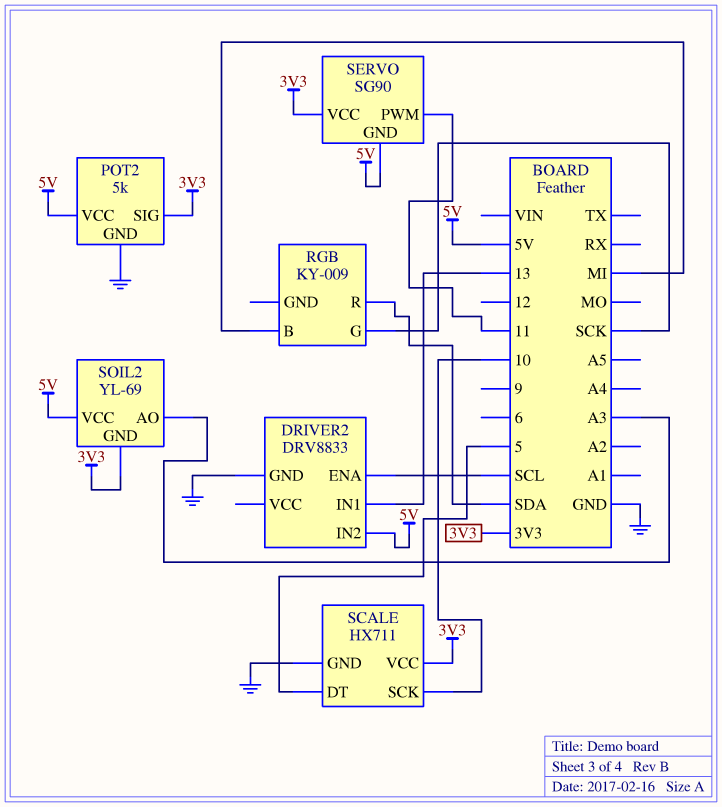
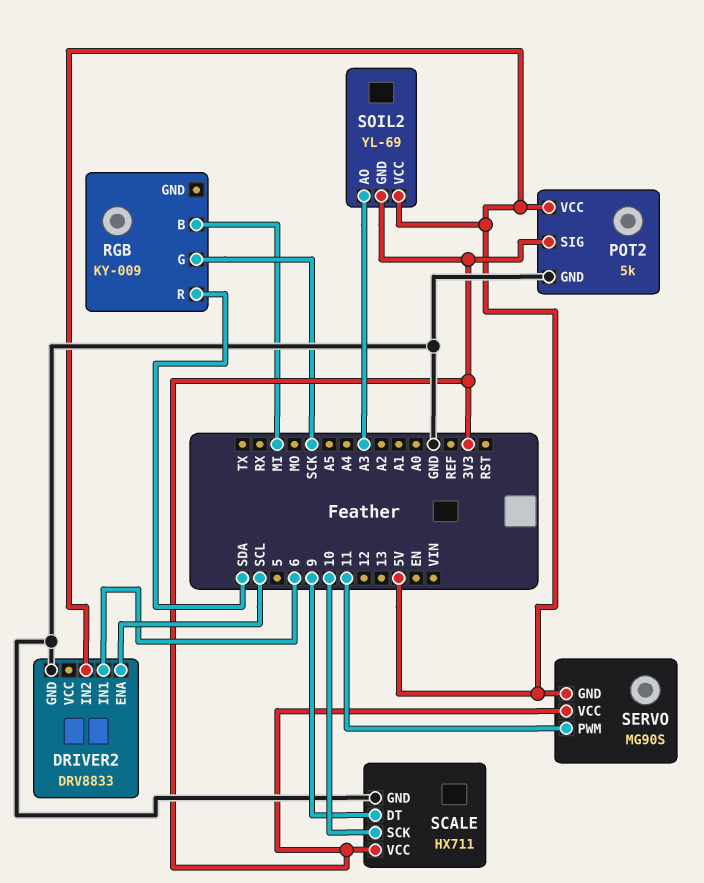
DRIVER2 pin IN1: 13 -> 6
SCALE pin DT: 5 -> 9
SERVO: SG90 -> MG90S

